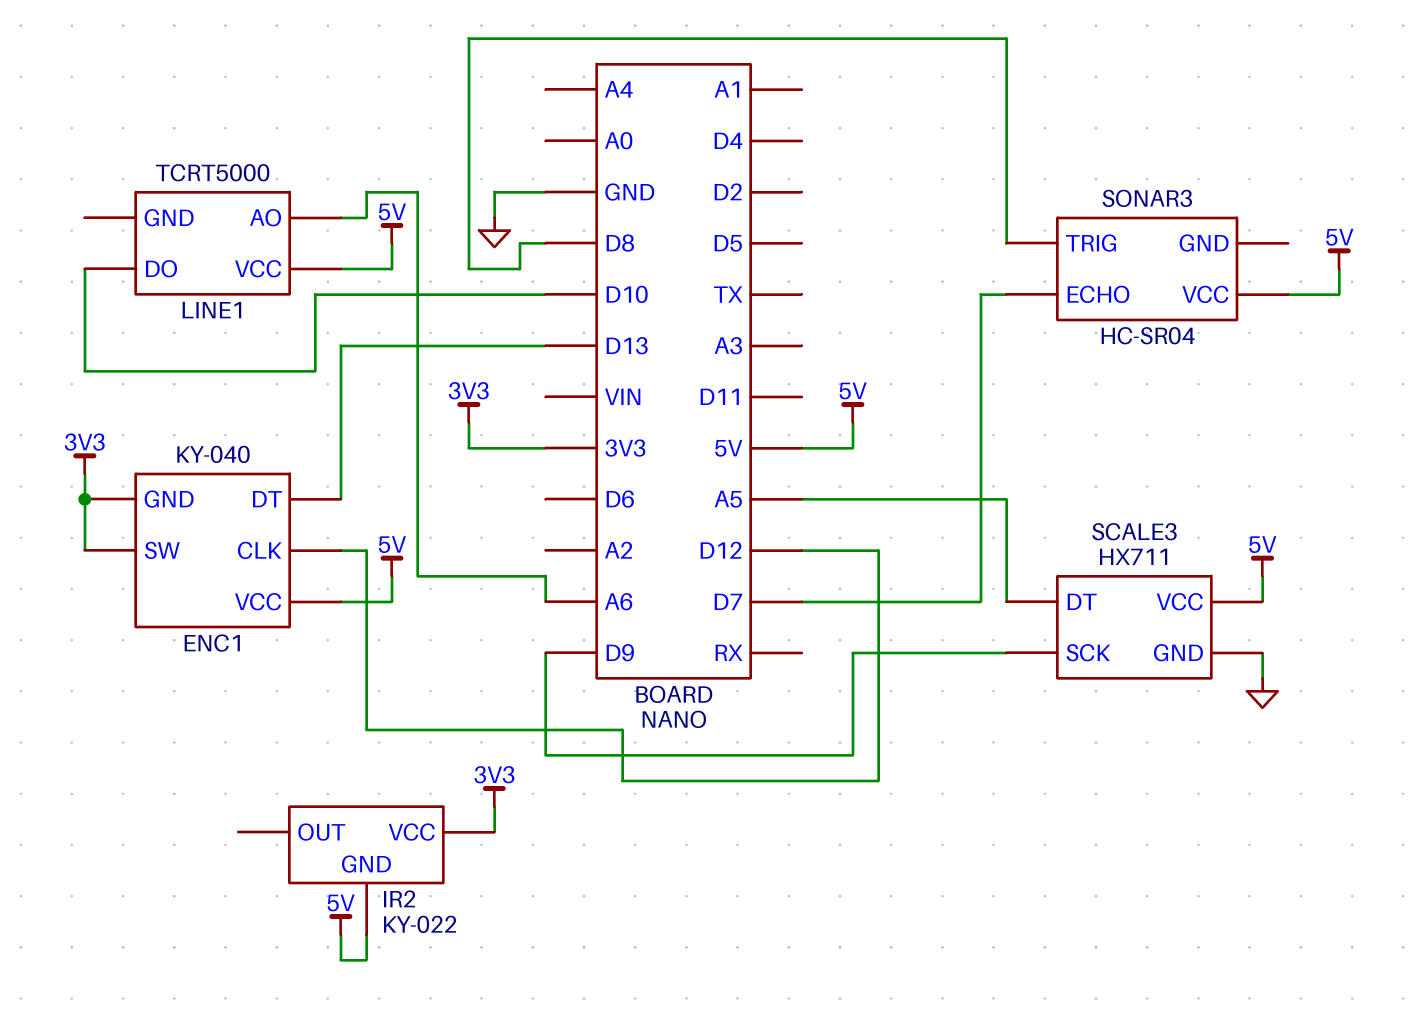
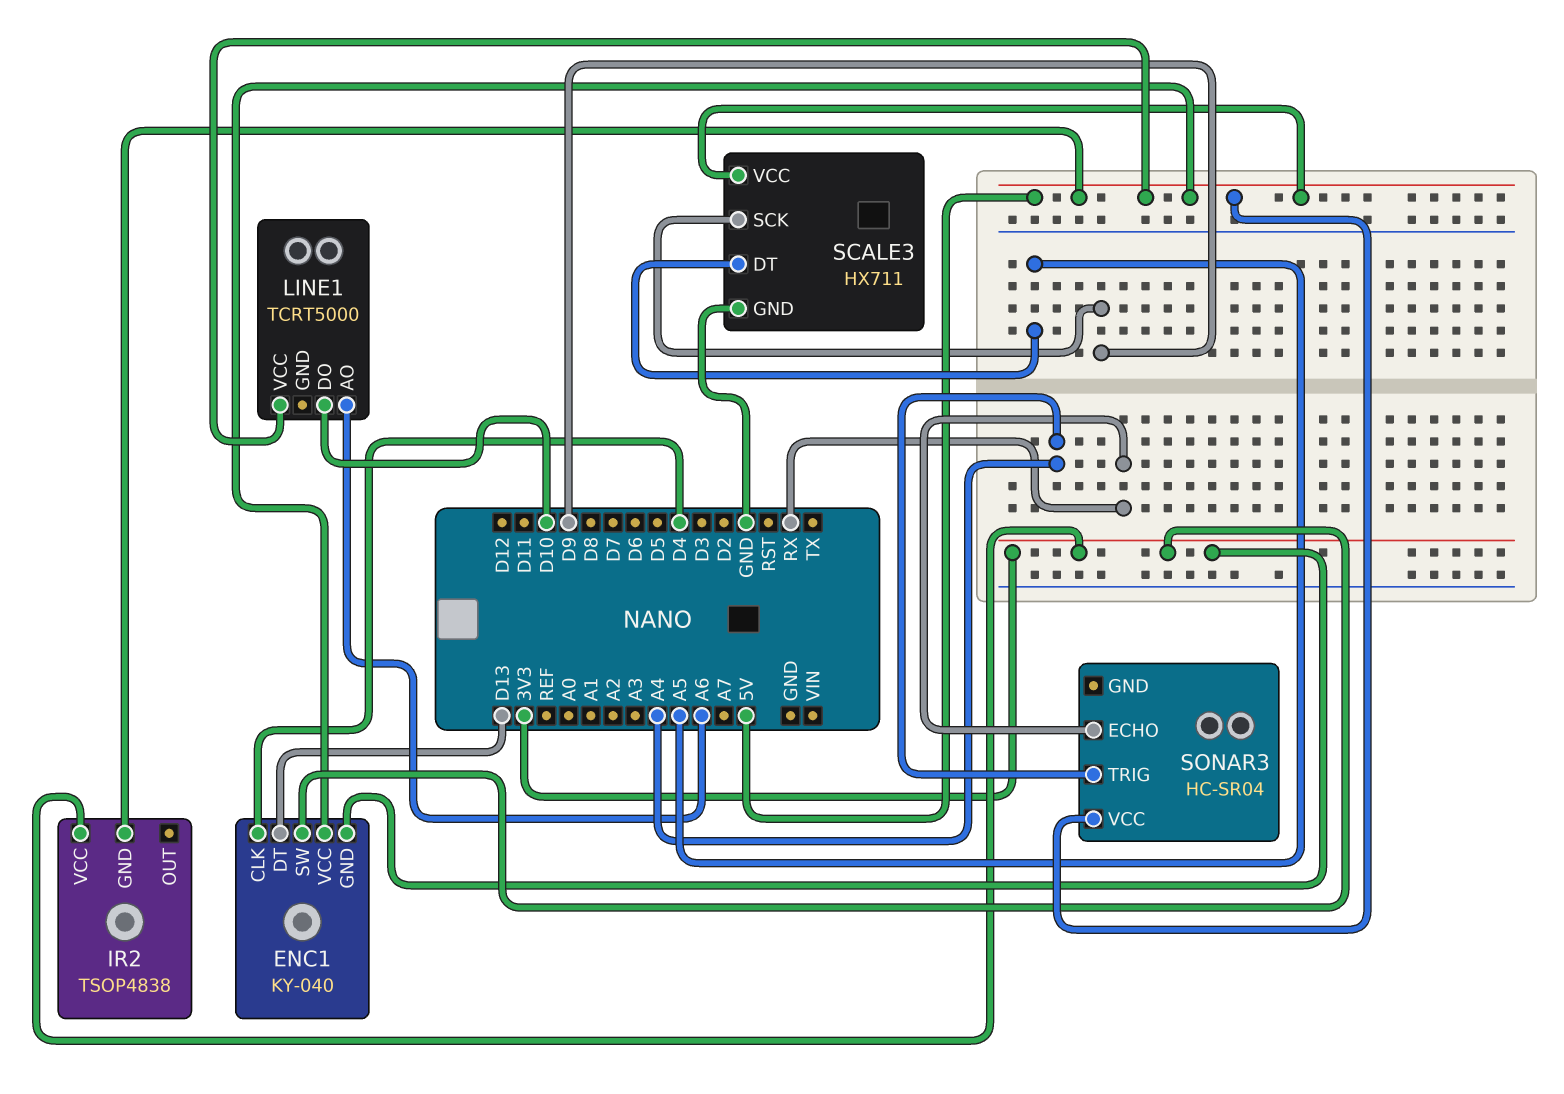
ENC1 pin CLK: D12 -> D4
IR2: KY-022 -> TSOP4838
SONAR3 pin ECHO: D7 -> RX
SONAR3 pin TRIG: D8 -> A4

